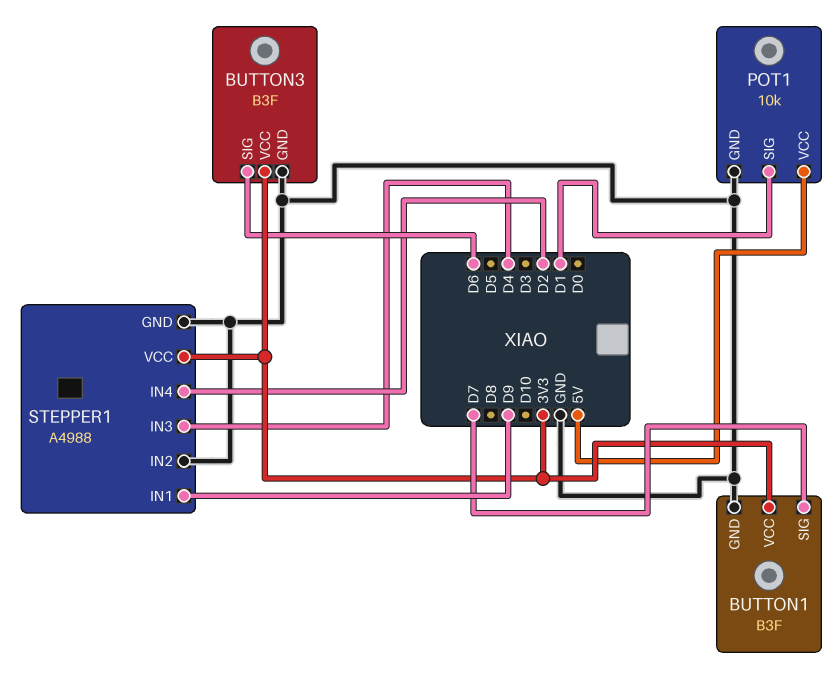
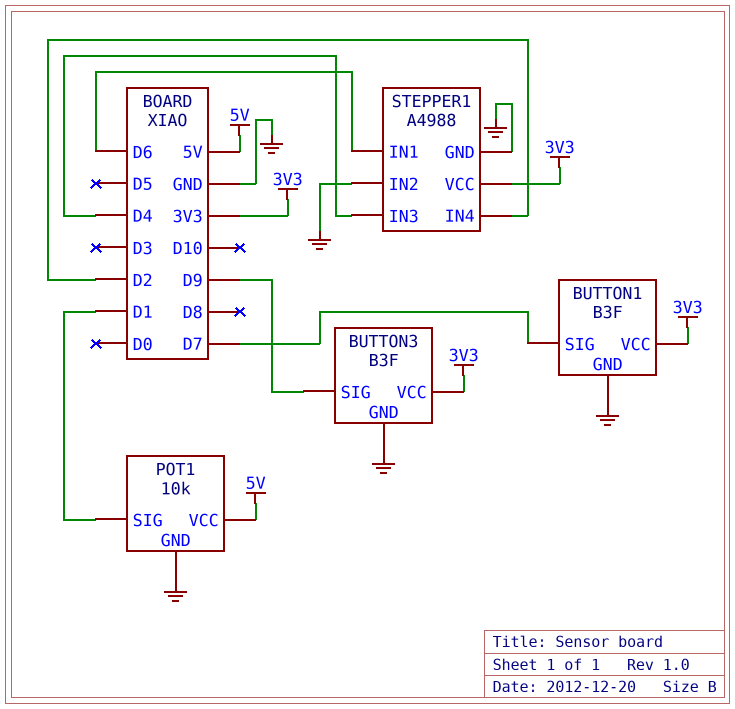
BUTTON3 pin SIG: D6 -> D9
STEPPER1 pin IN1: D9 -> D6

